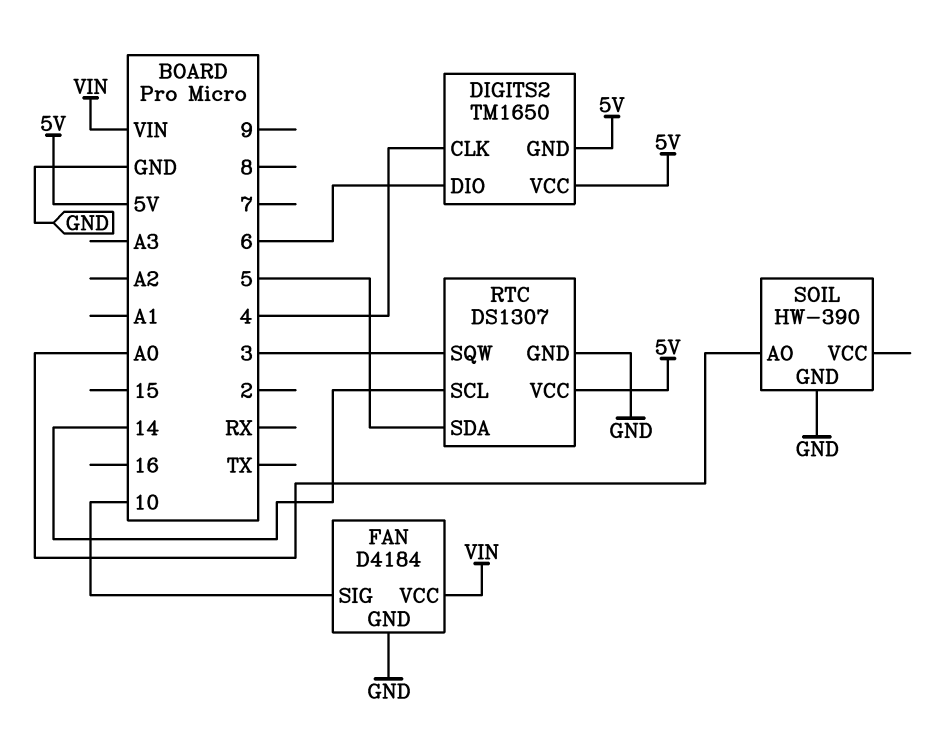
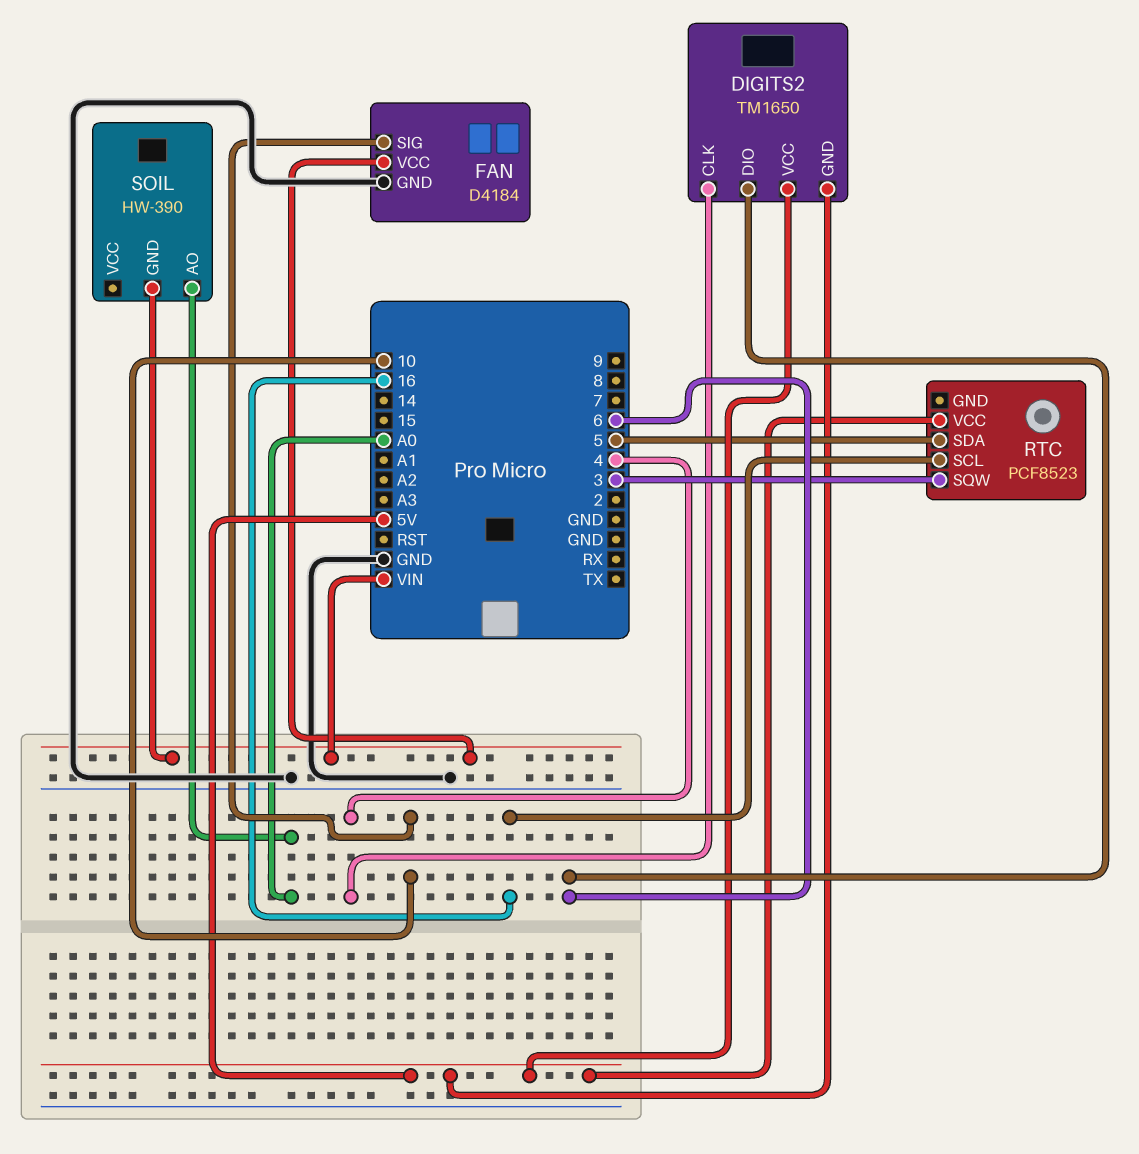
RTC: DS1307 -> PCF8523
RTC pin GND: GND -> none
RTC pin SCL: 14 -> 16
SOIL pin GND: GND -> VIN

